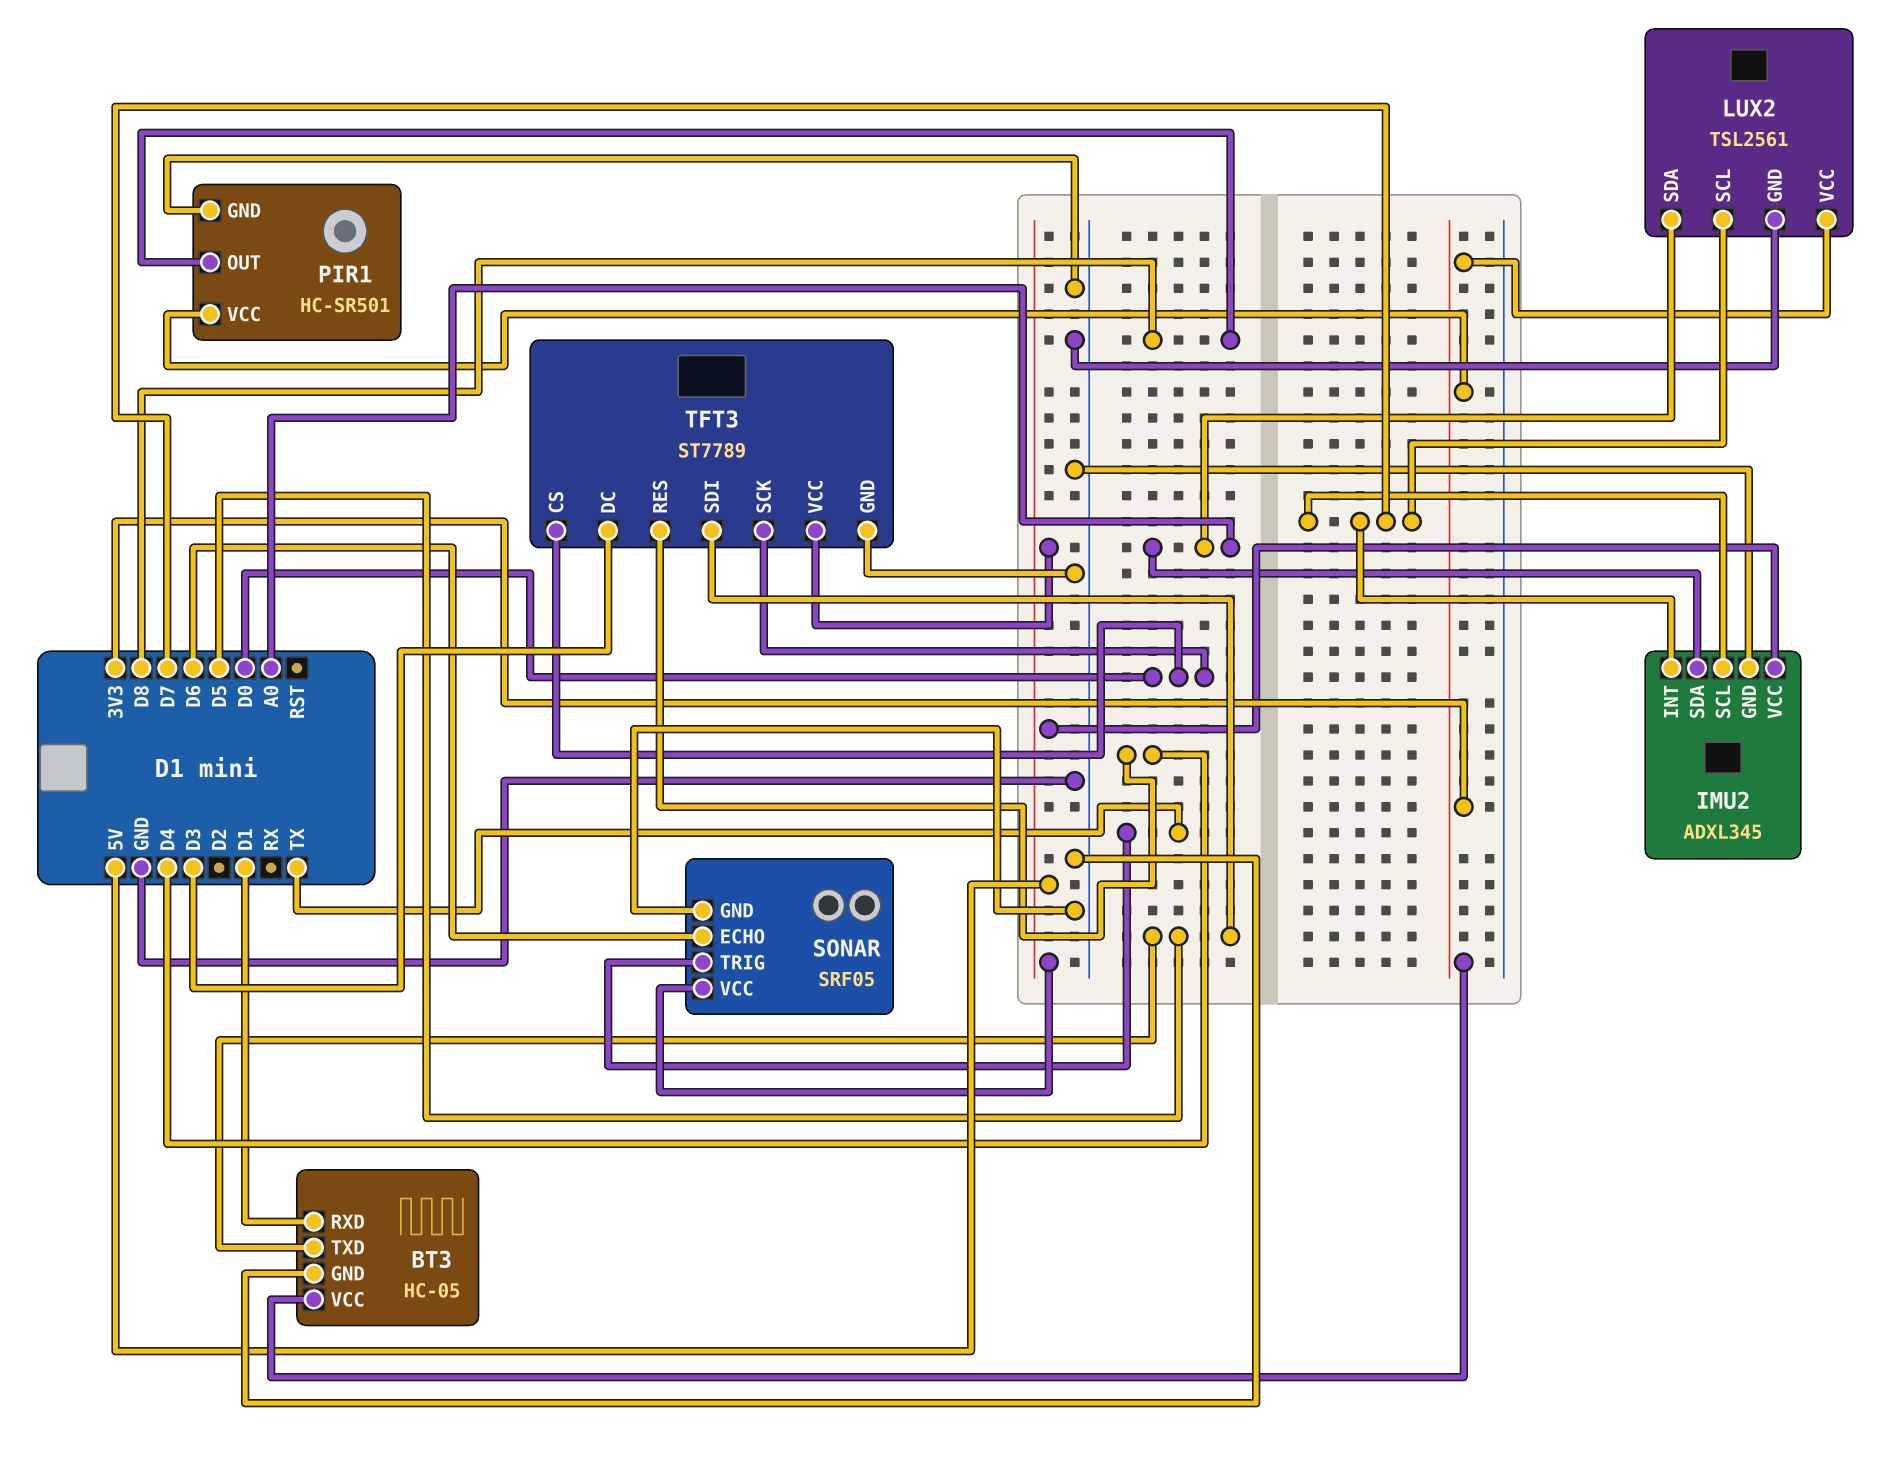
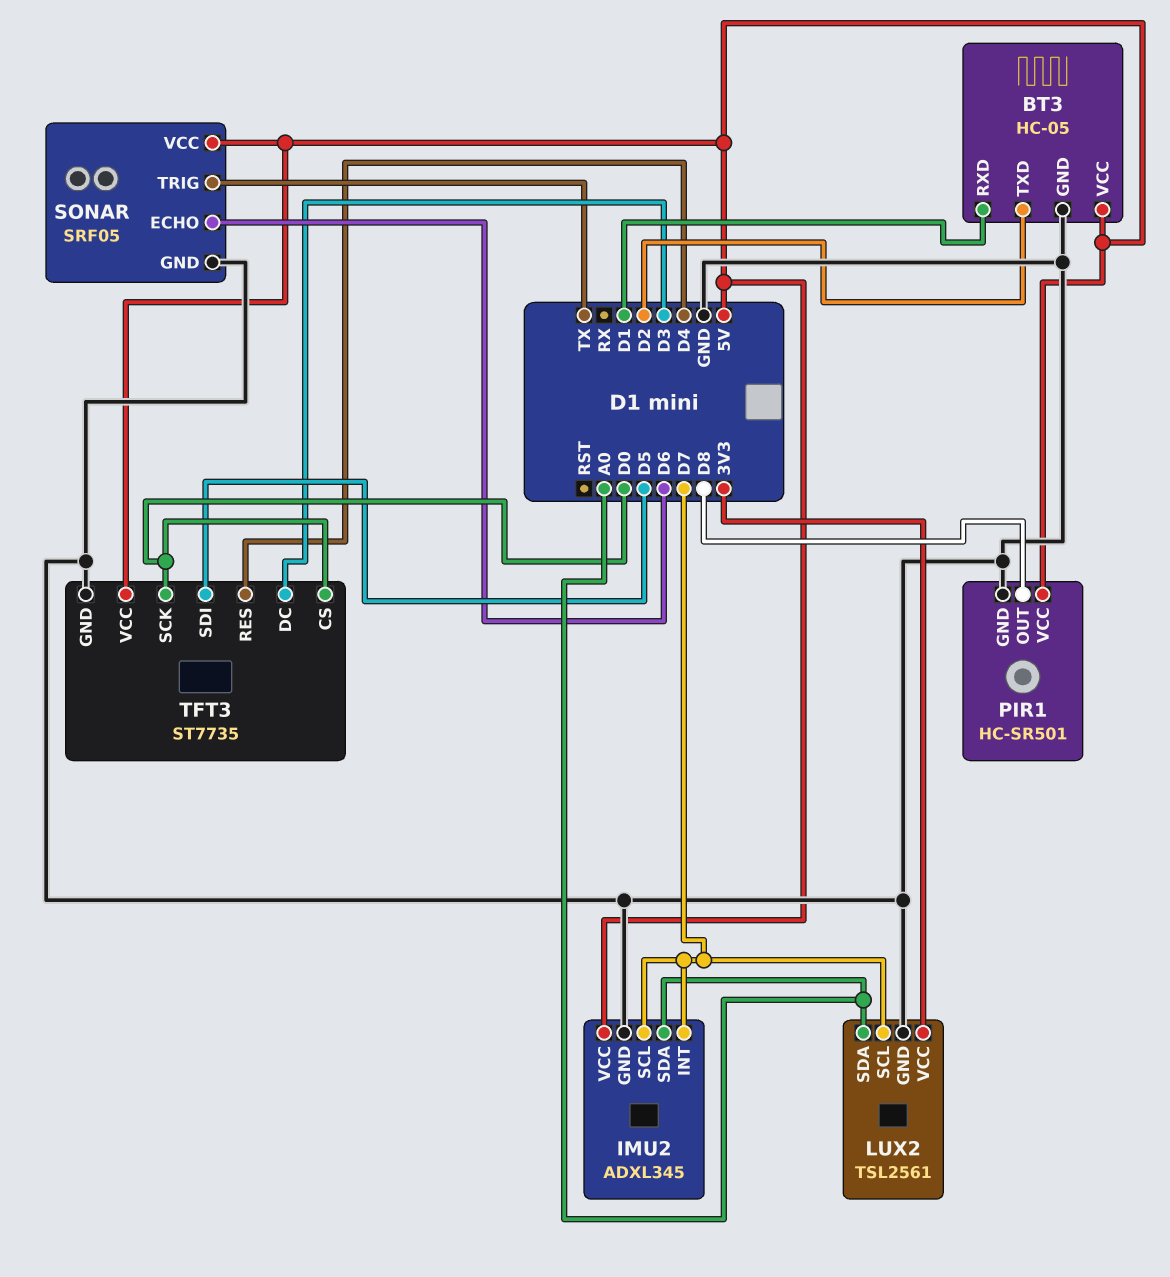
BT3 pin TXD: D5 -> D2
BT3 pin VCC: 3V3 -> 5V
PIR1 pin VCC: 3V3 -> 5V
TFT3: ST7789 -> ST7735

